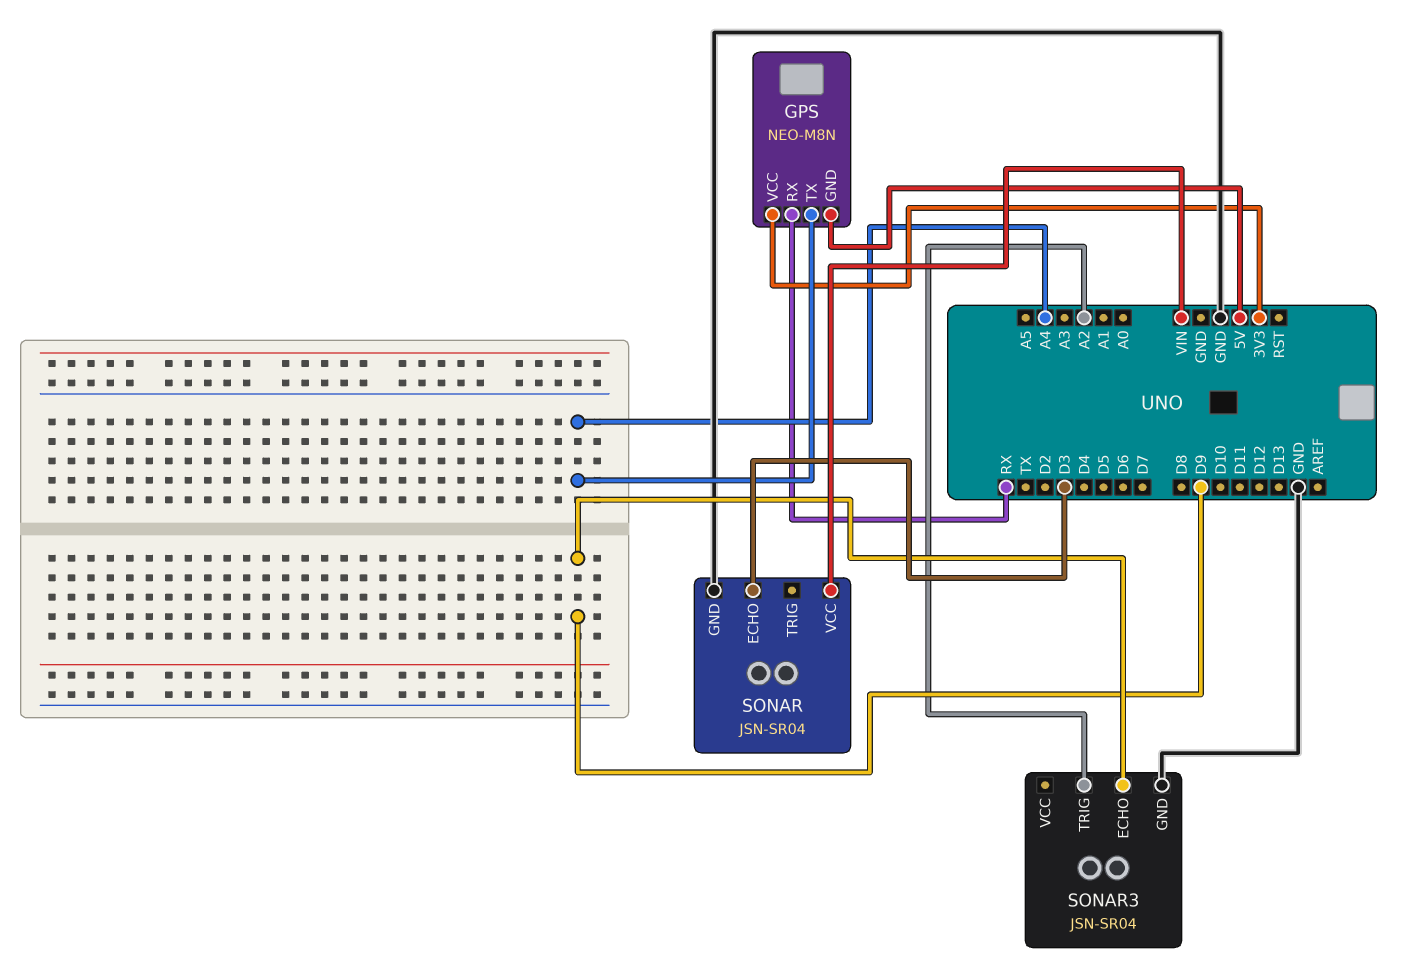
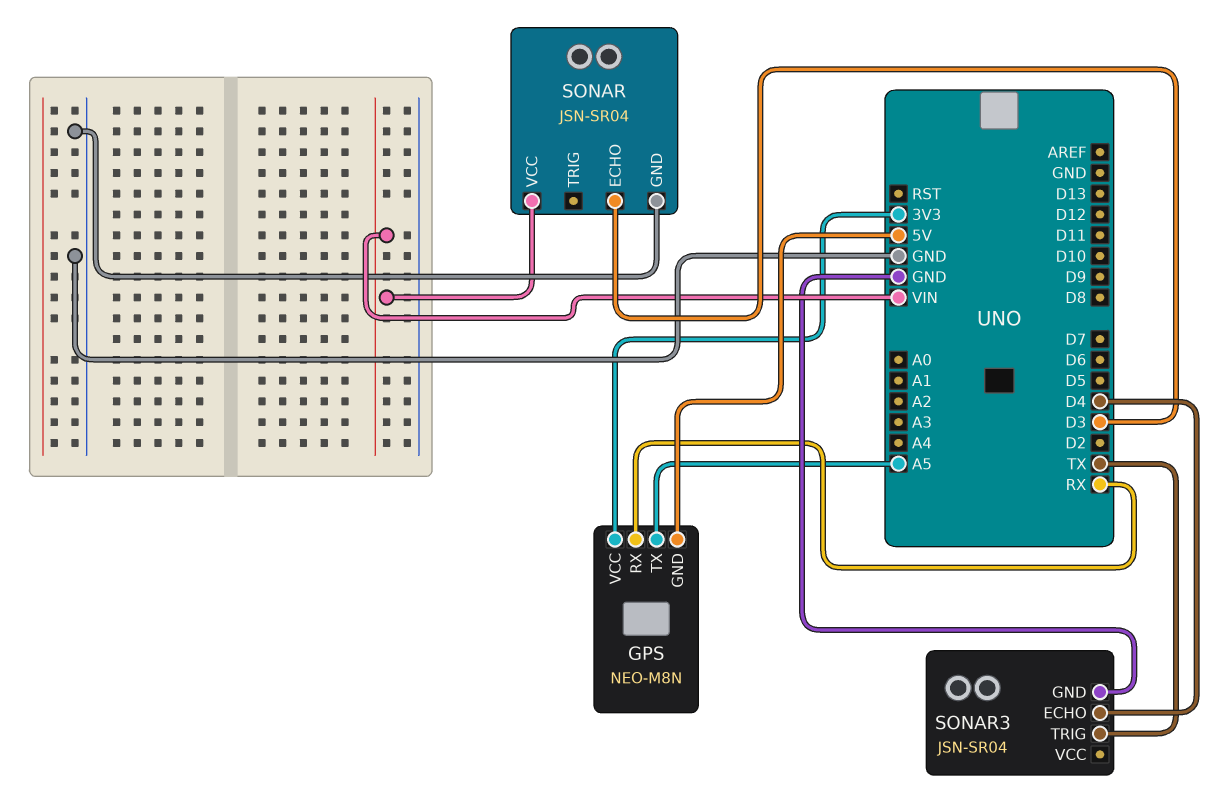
GPS pin TX: A4 -> A5
SONAR3 pin ECHO: D9 -> D4
SONAR3 pin TRIG: A2 -> TX

